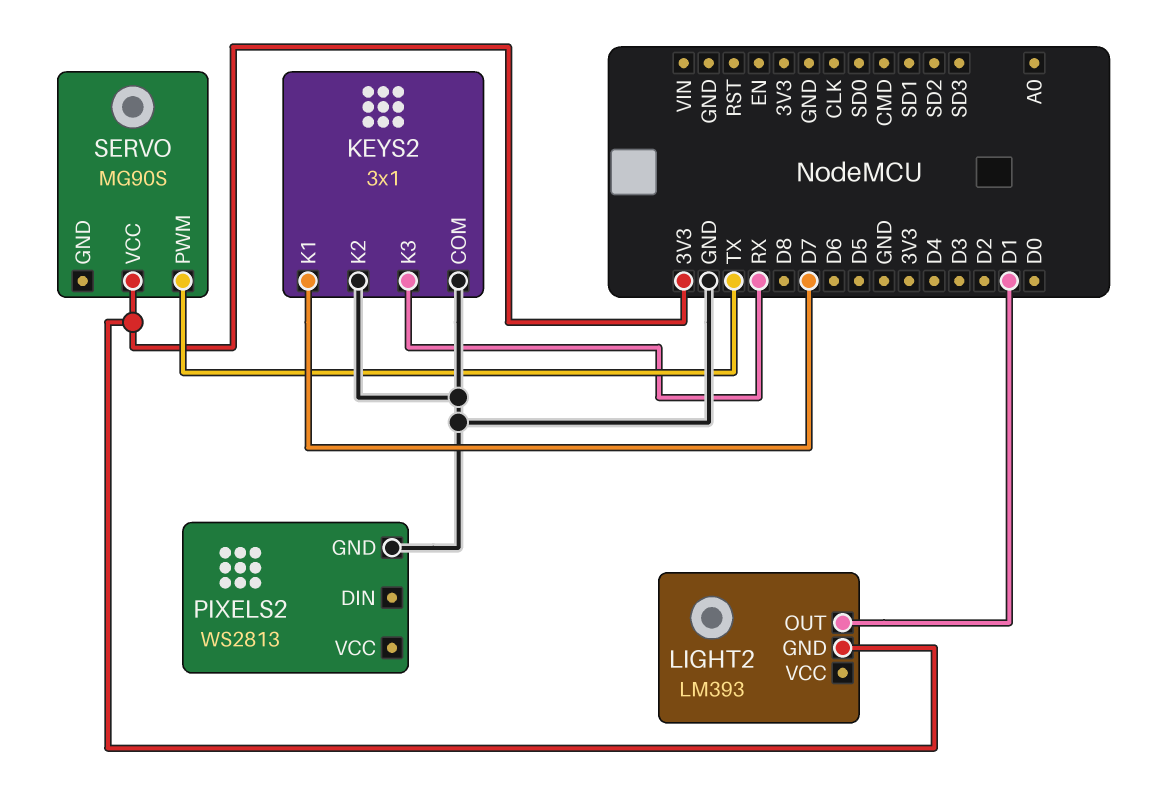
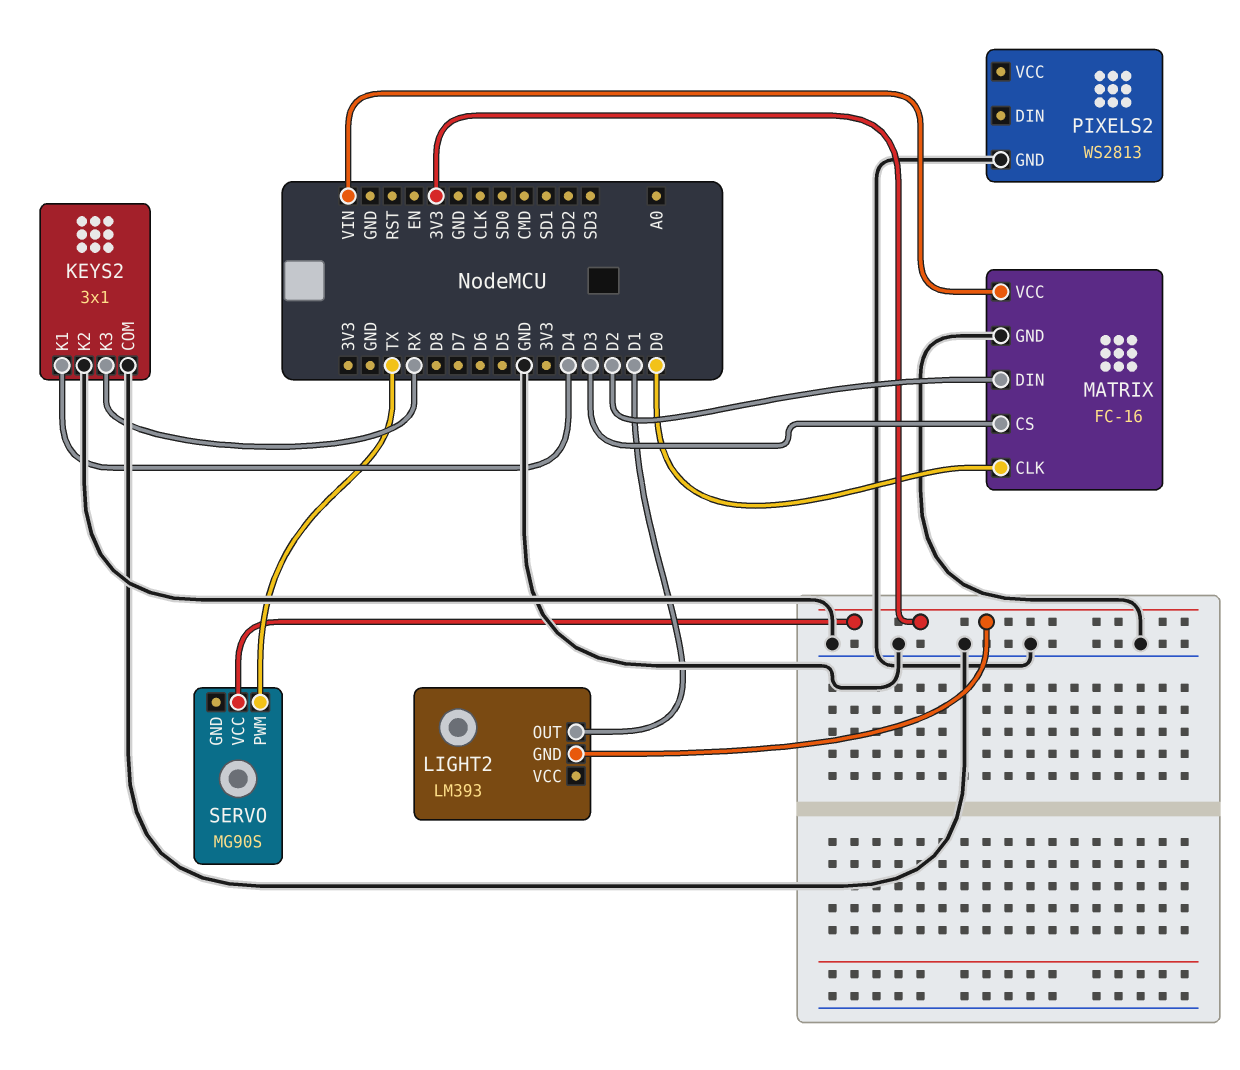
KEYS2 pin K1: D7 -> D4
MATRIX: none -> FC-16
MATRIX pin CLK: none -> D0
MATRIX pin CS: none -> D3
MATRIX pin DIN: none -> D2
MATRIX pin GND: none -> GND
MATRIX pin VCC: none -> VIN

